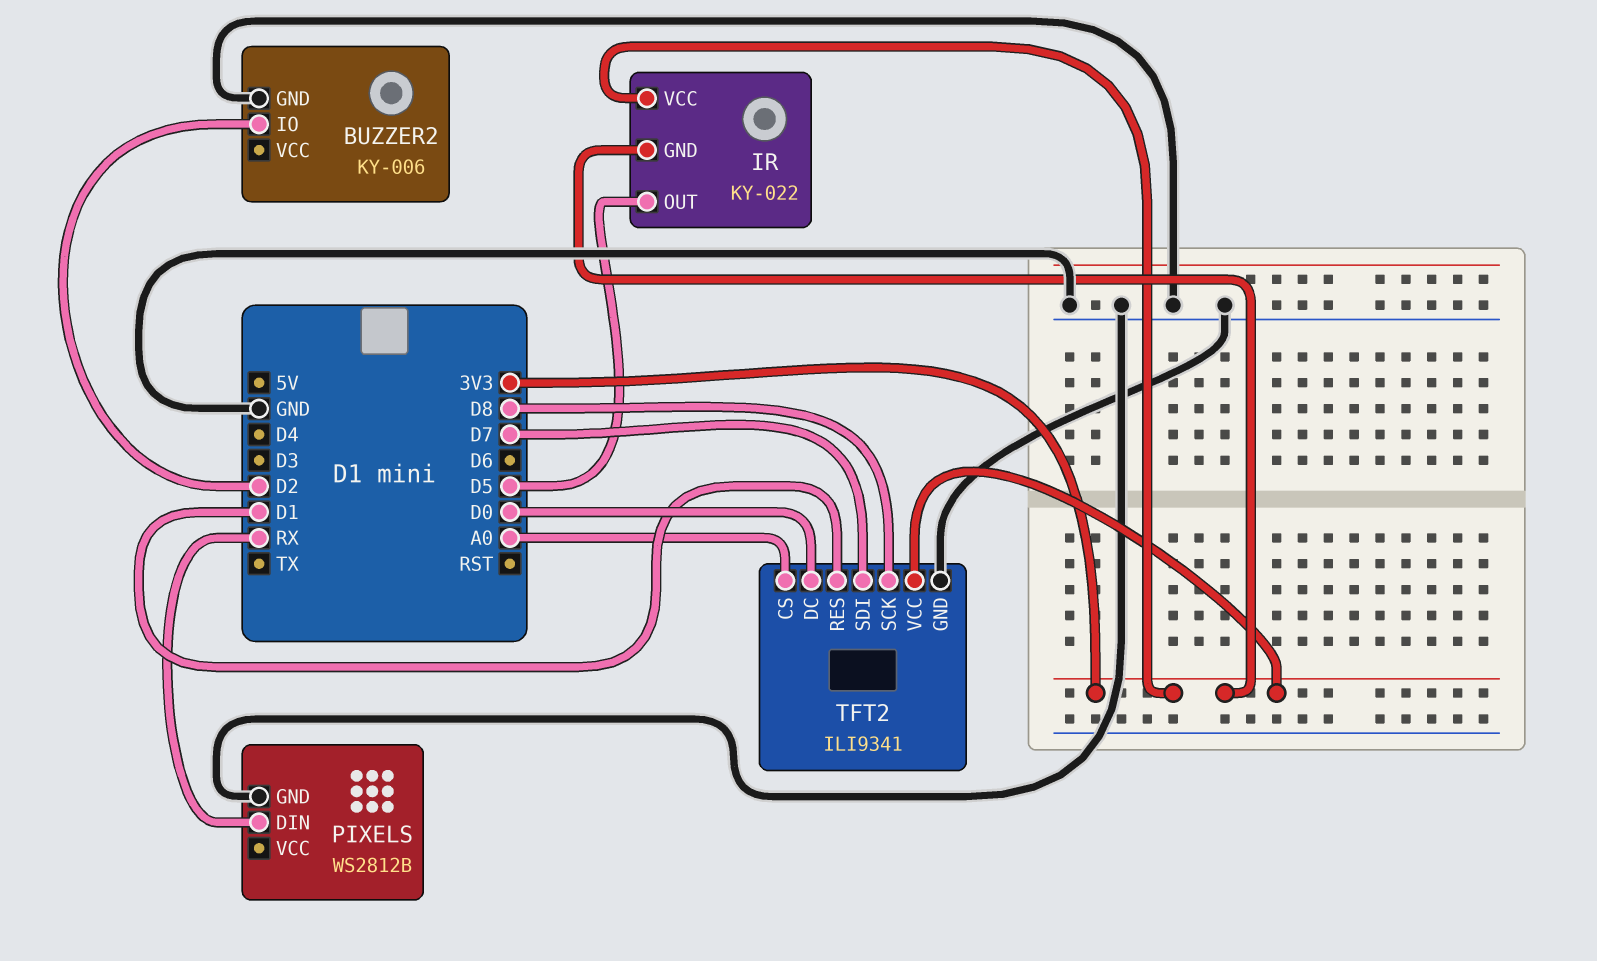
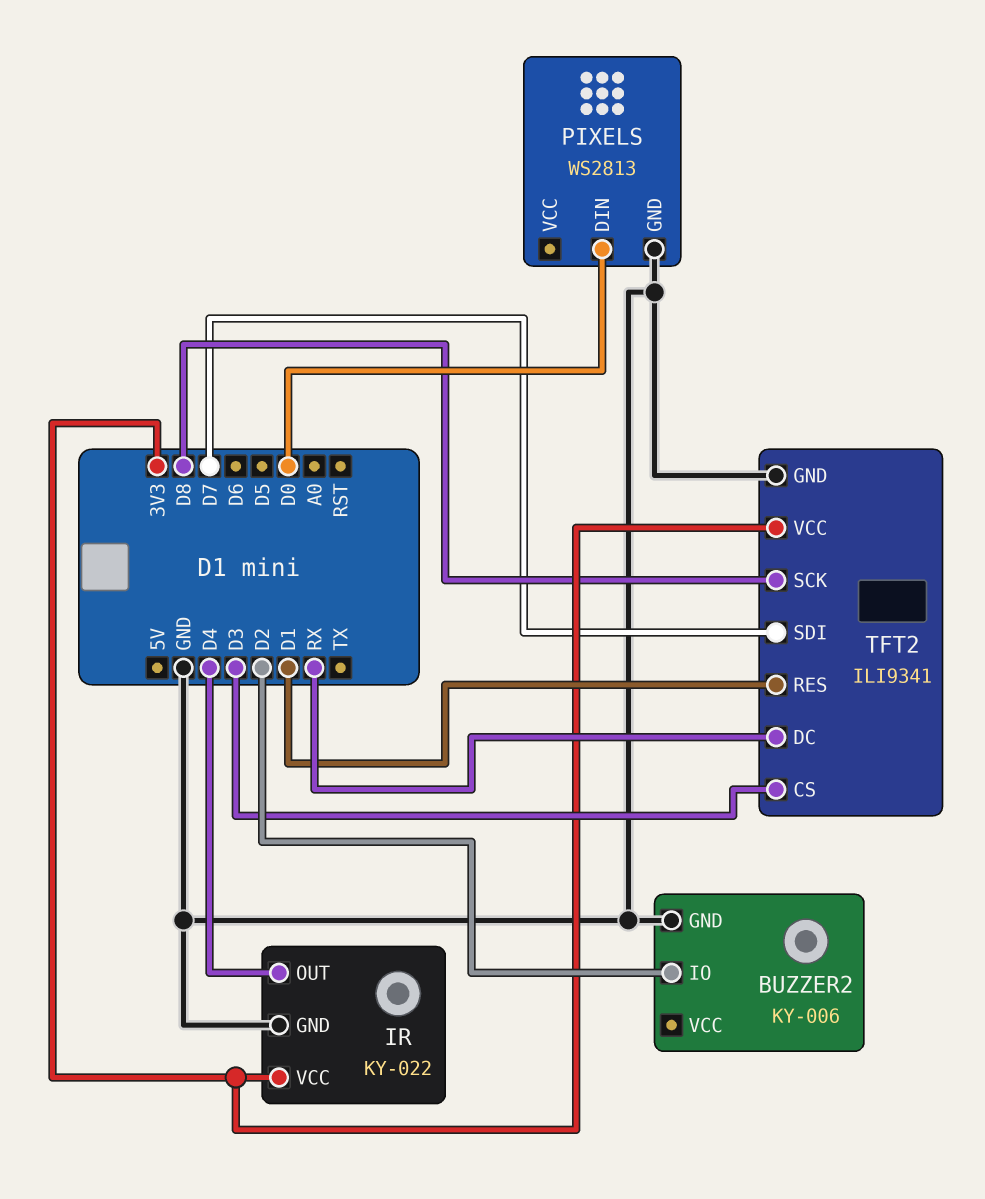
IR pin GND: 3V3 -> GND
IR pin OUT: D5 -> D4
PIXELS: WS2812B -> WS2813
PIXELS pin DIN: RX -> D0
TFT2 pin CS: A0 -> D3
TFT2 pin DC: D0 -> RX

